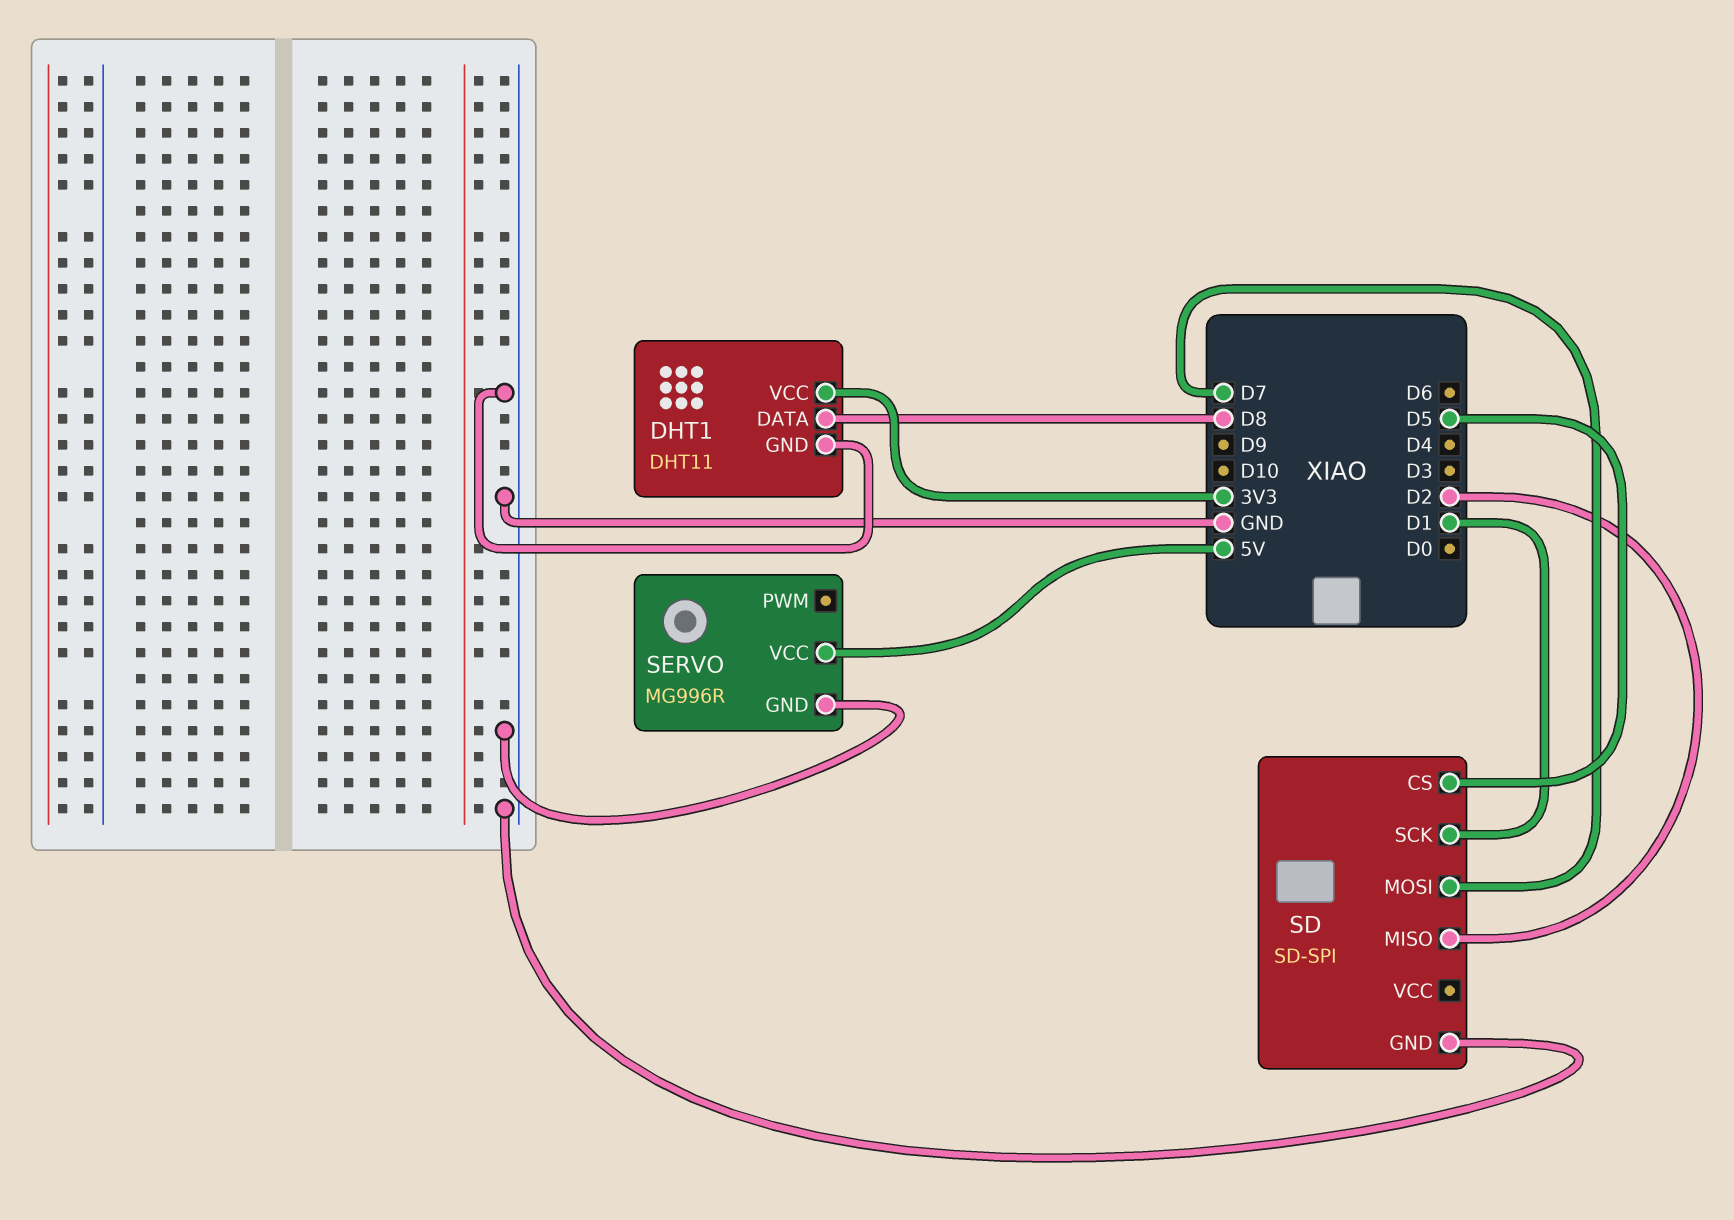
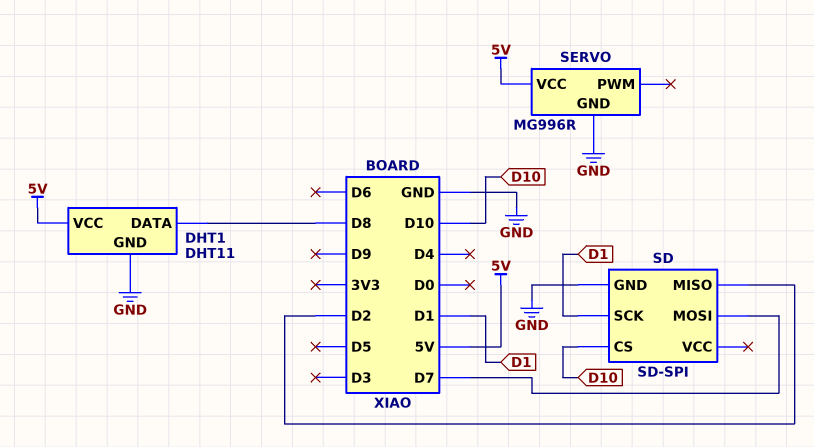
DHT1 pin VCC: 3V3 -> 5V
SD pin CS: D5 -> D10

